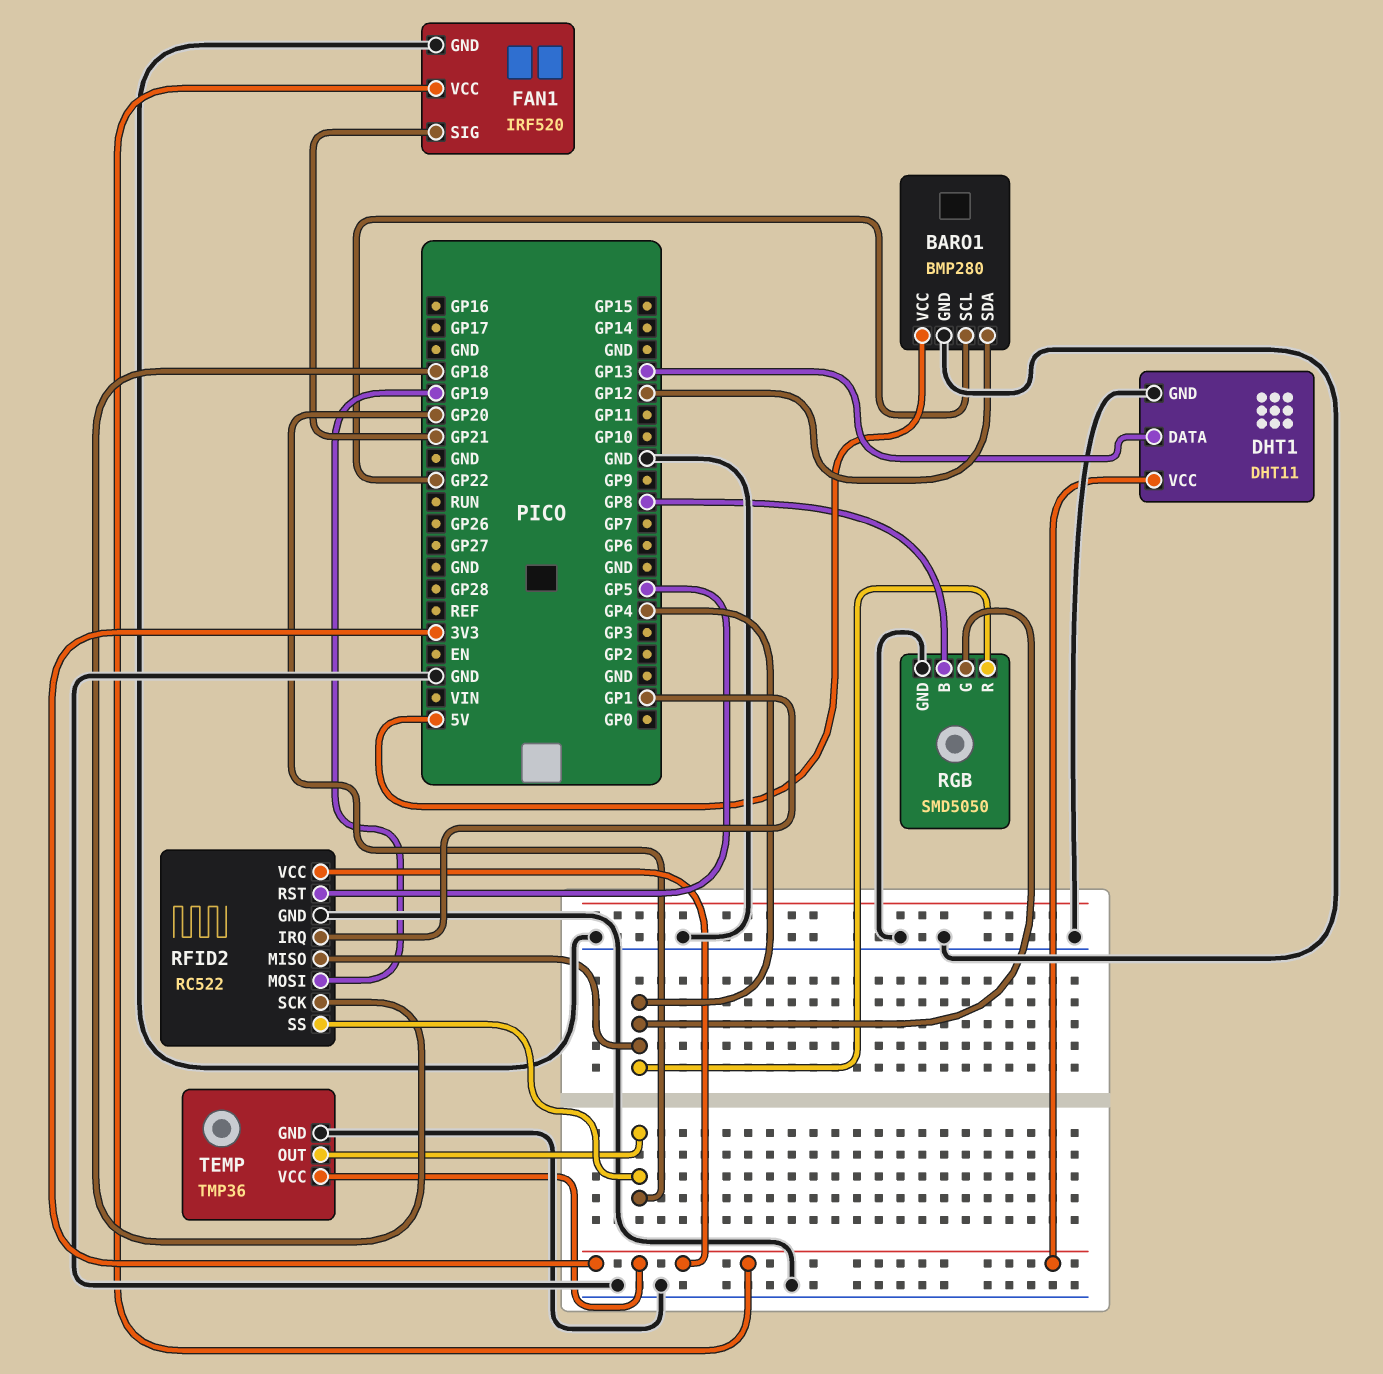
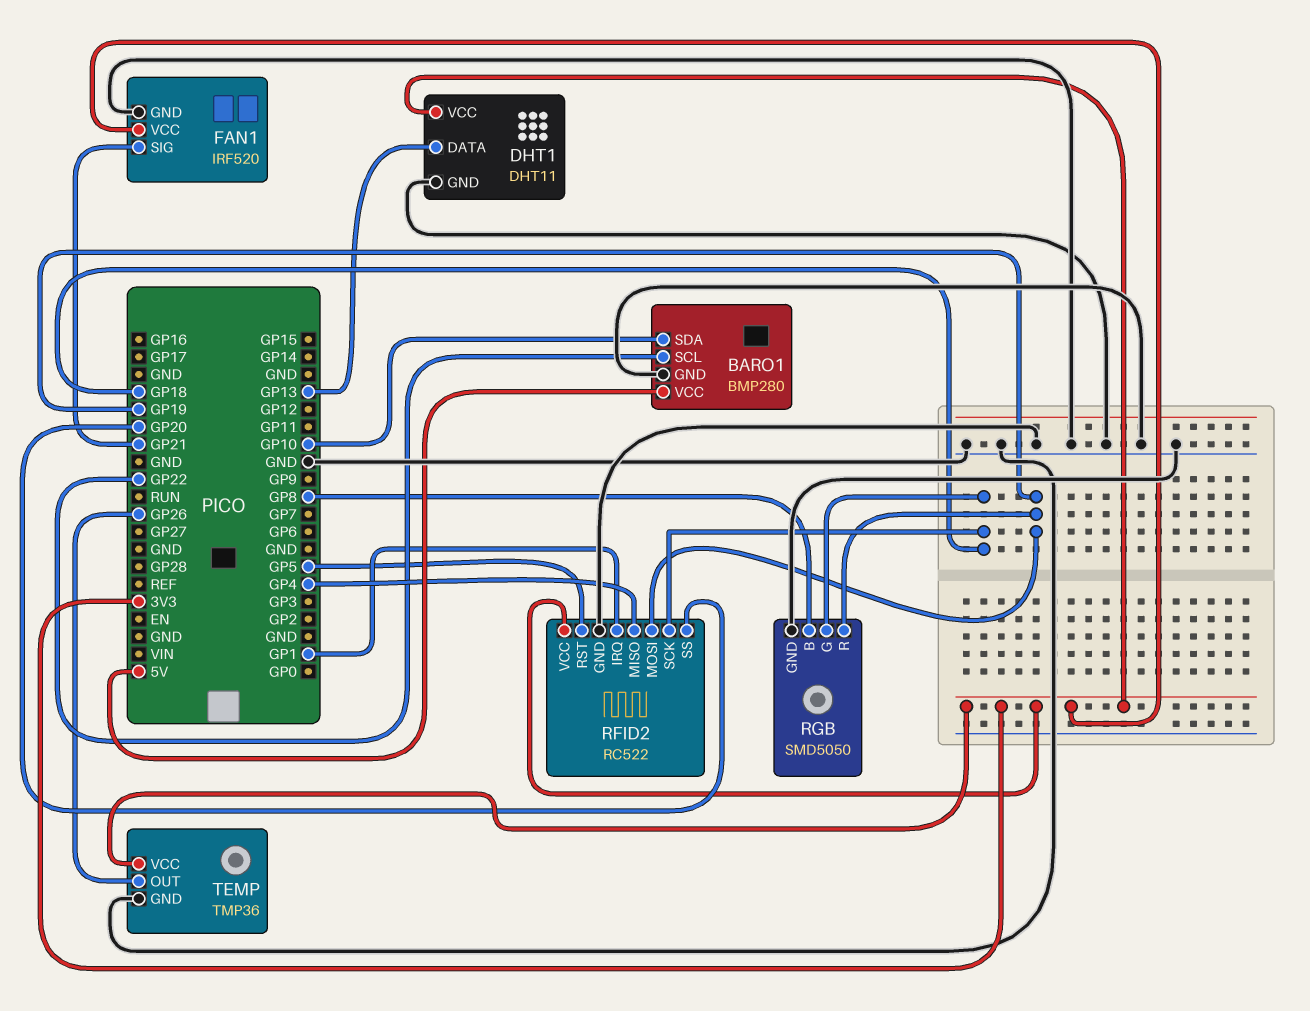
BARO1 pin SDA: GP12 -> GP10
RGB pin G: GP4 -> GP18
RGB pin R: GP4 -> GP19
TEMP pin OUT: GP20 -> GP26

